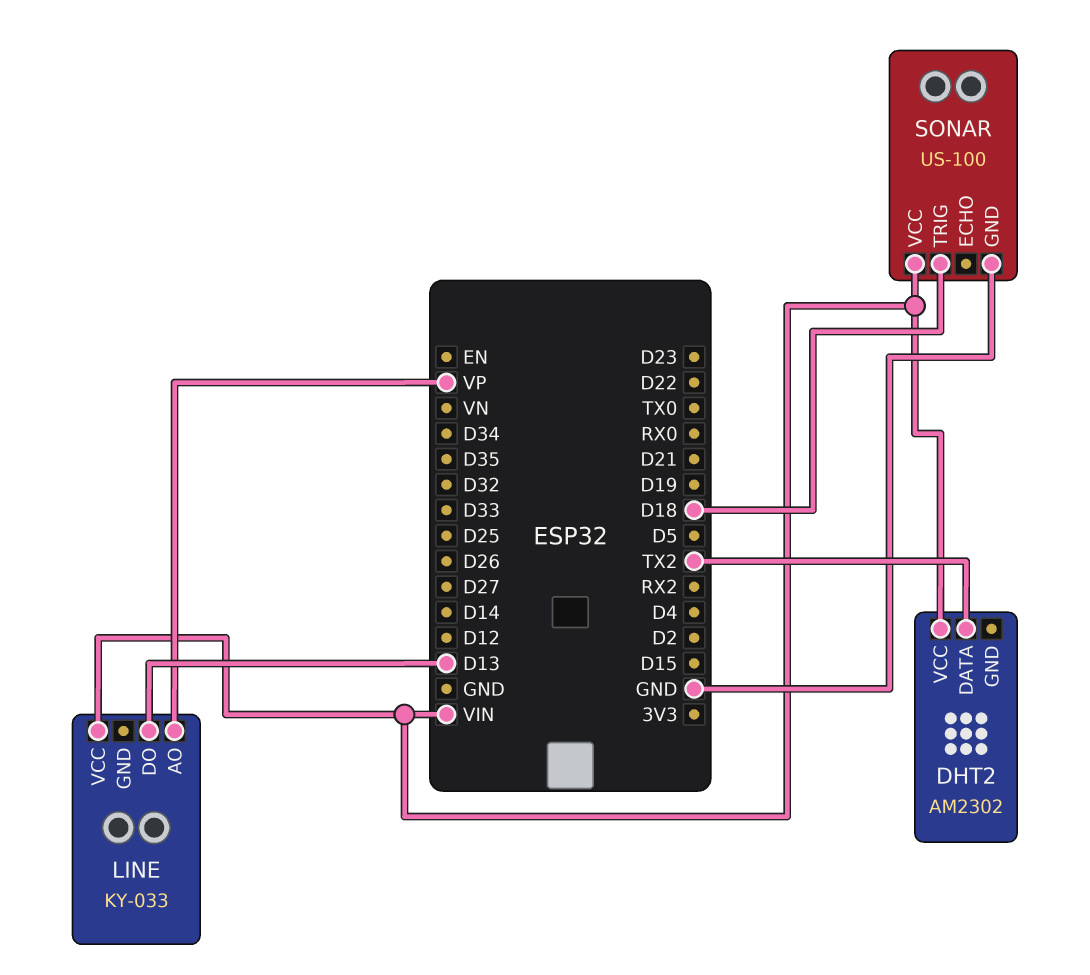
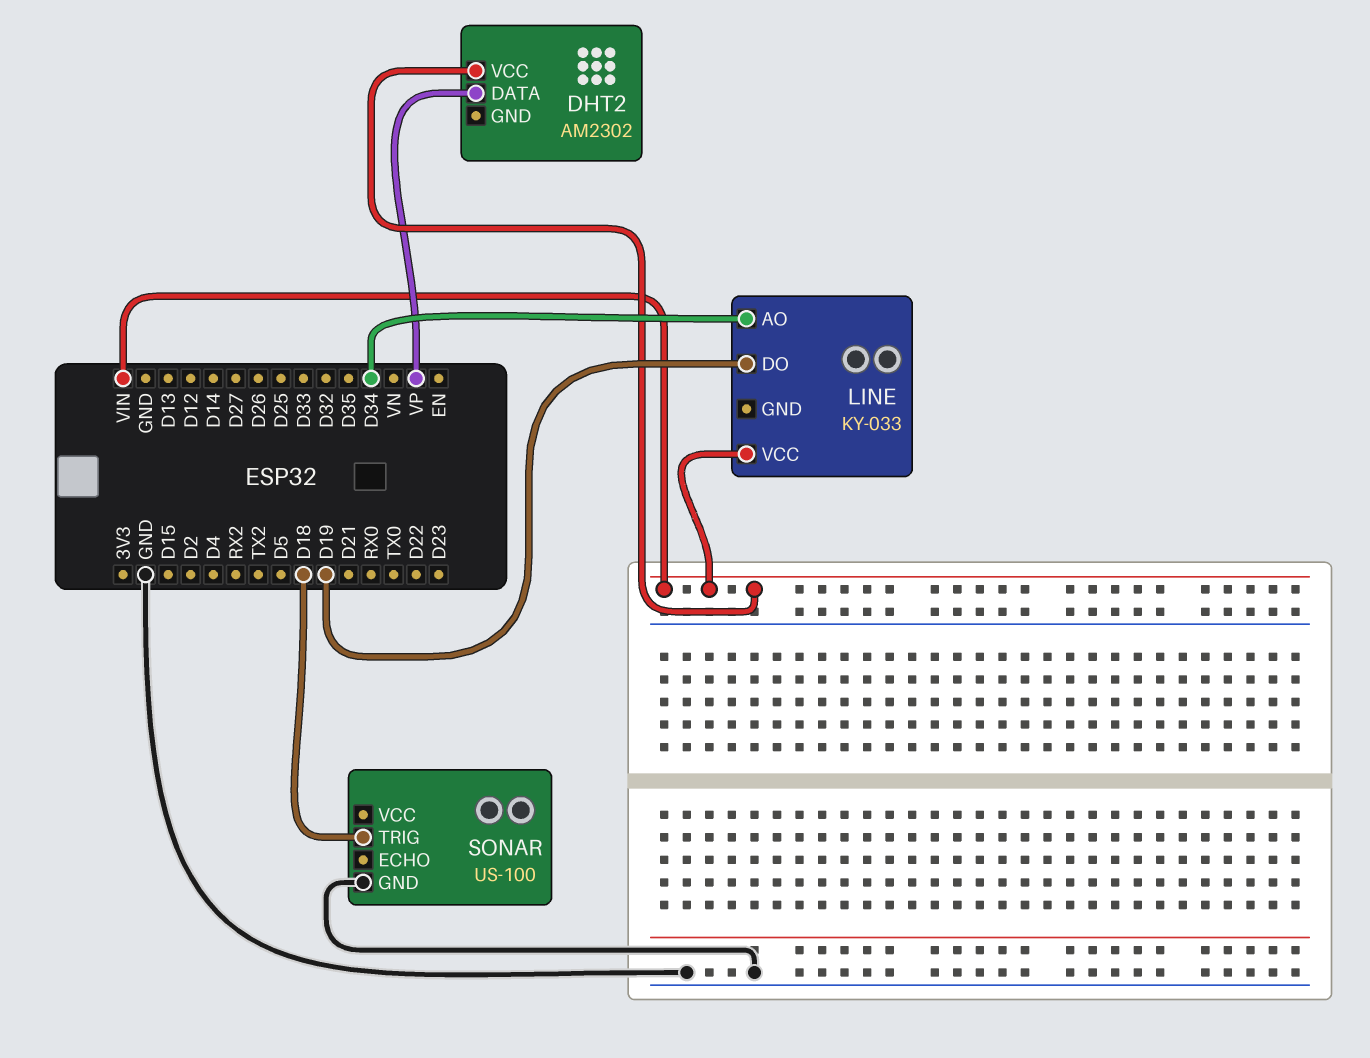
DHT2 pin DATA: TX2 -> VP
LINE pin AO: VP -> D34
LINE pin DO: D13 -> D19
SONAR pin VCC: VIN -> none

